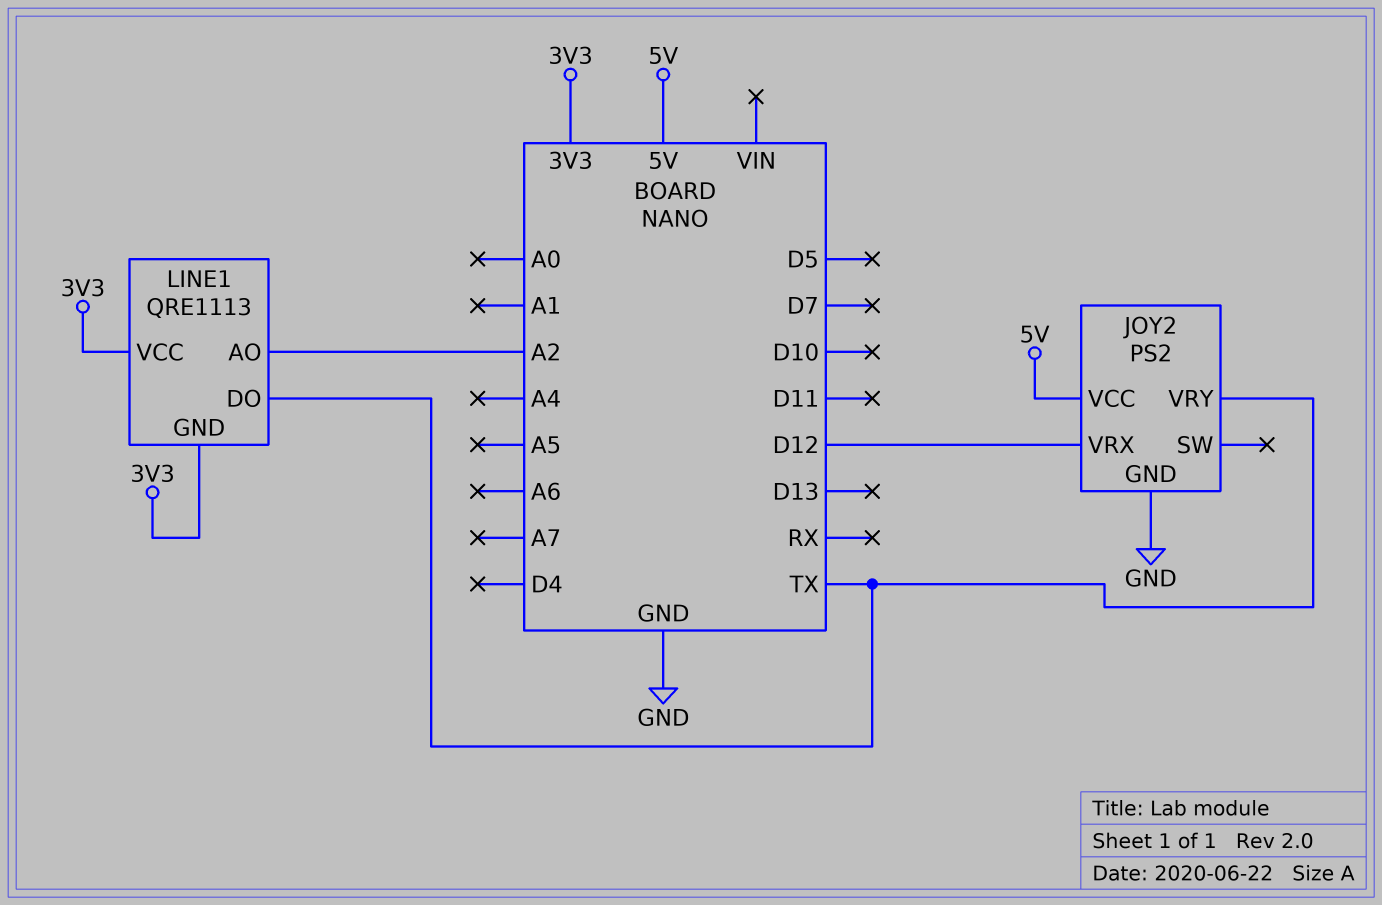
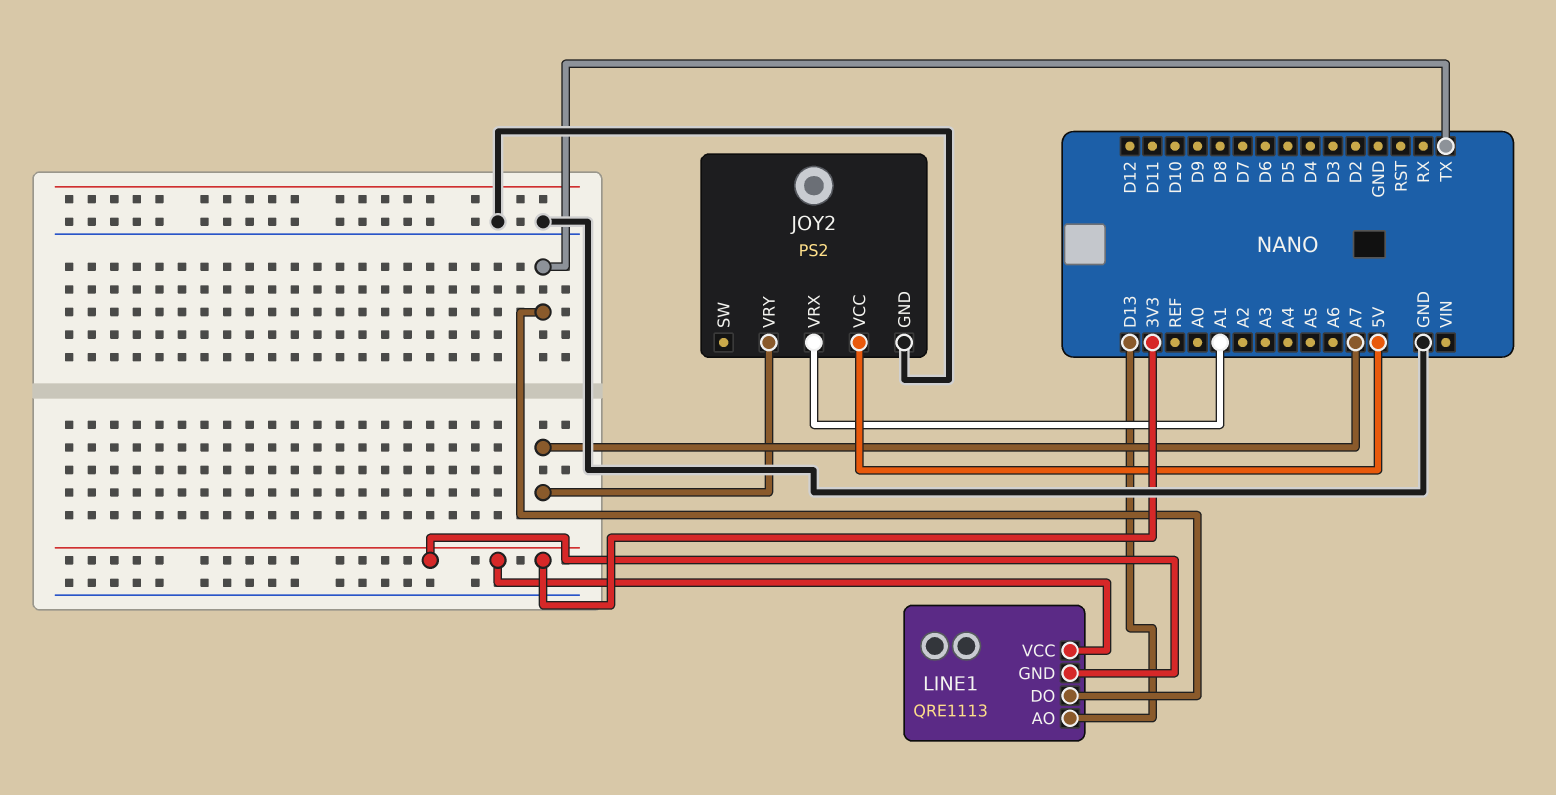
JOY2 pin VRX: D12 -> A1
JOY2 pin VRY: TX -> A7
LINE1 pin AO: A2 -> D13

